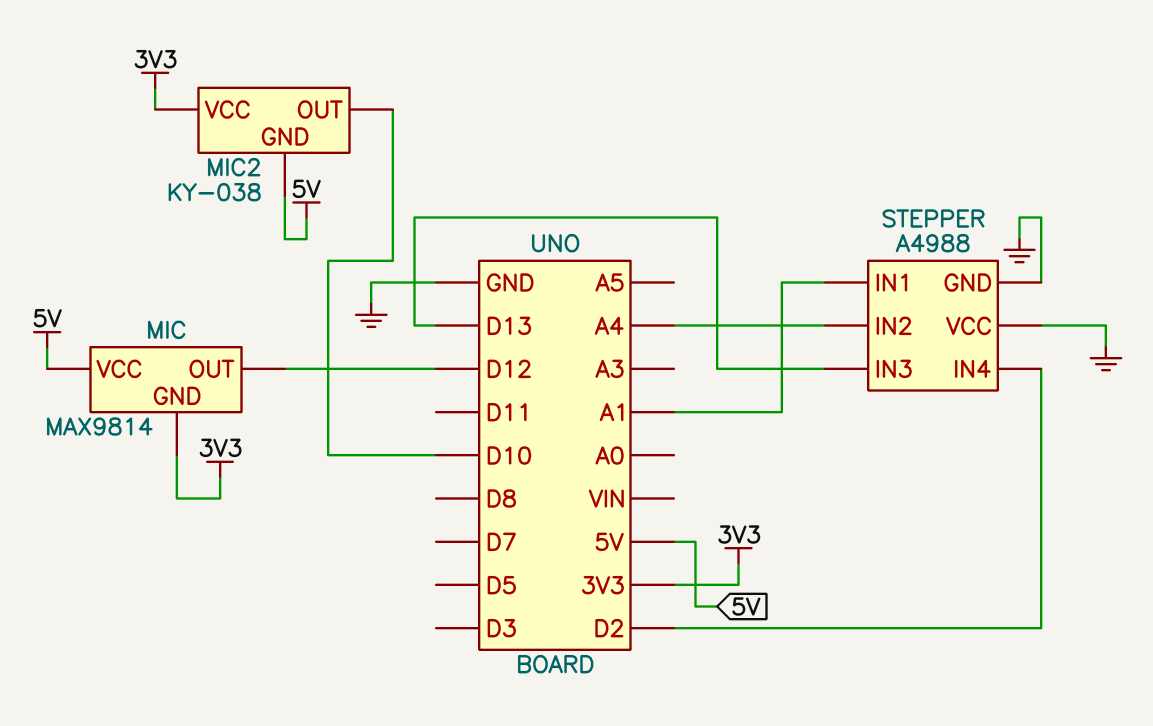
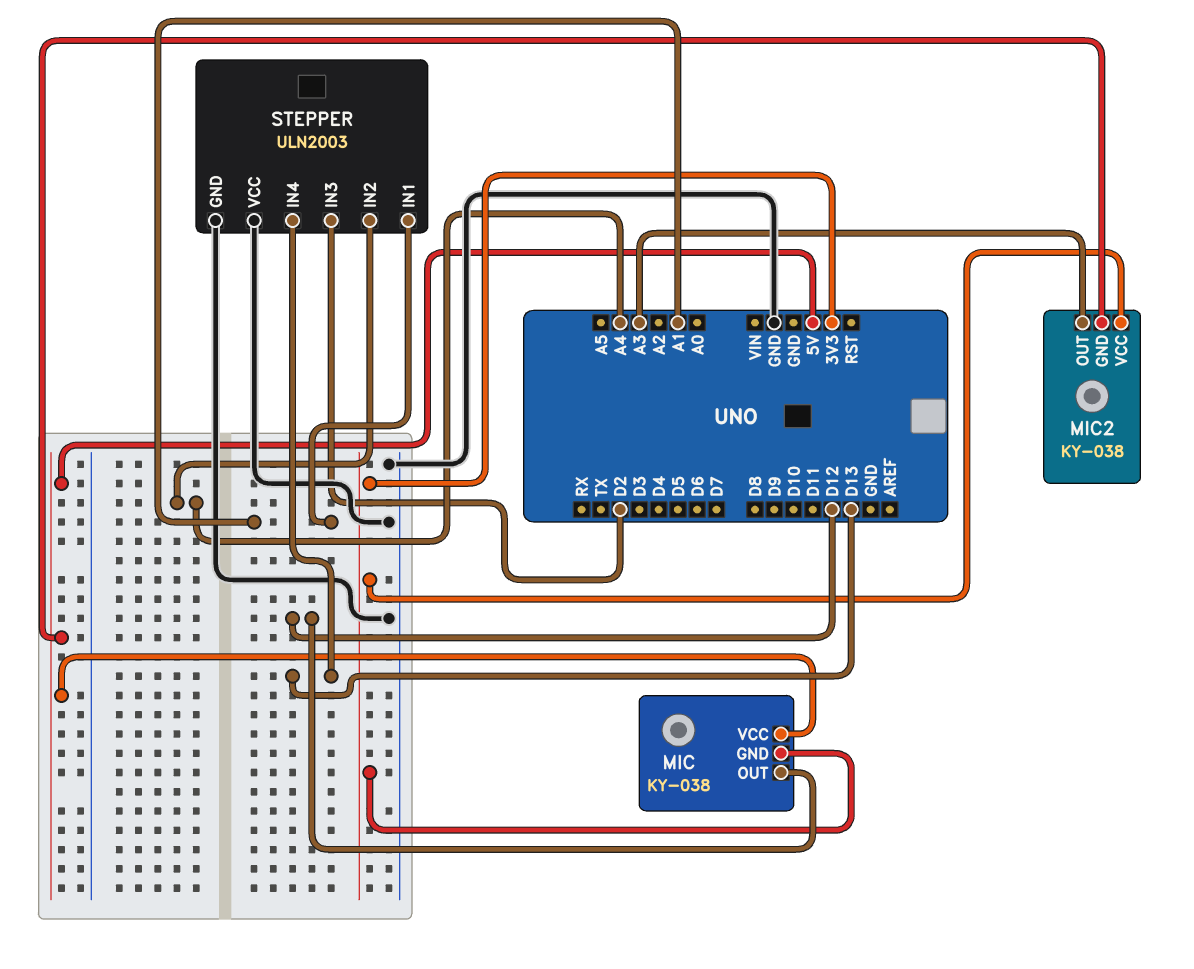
MIC: MAX9814 -> KY-038
MIC2 pin OUT: D10 -> A3
STEPPER: A4988 -> ULN2003
STEPPER pin IN3: D13 -> D2
STEPPER pin IN4: D2 -> D13

